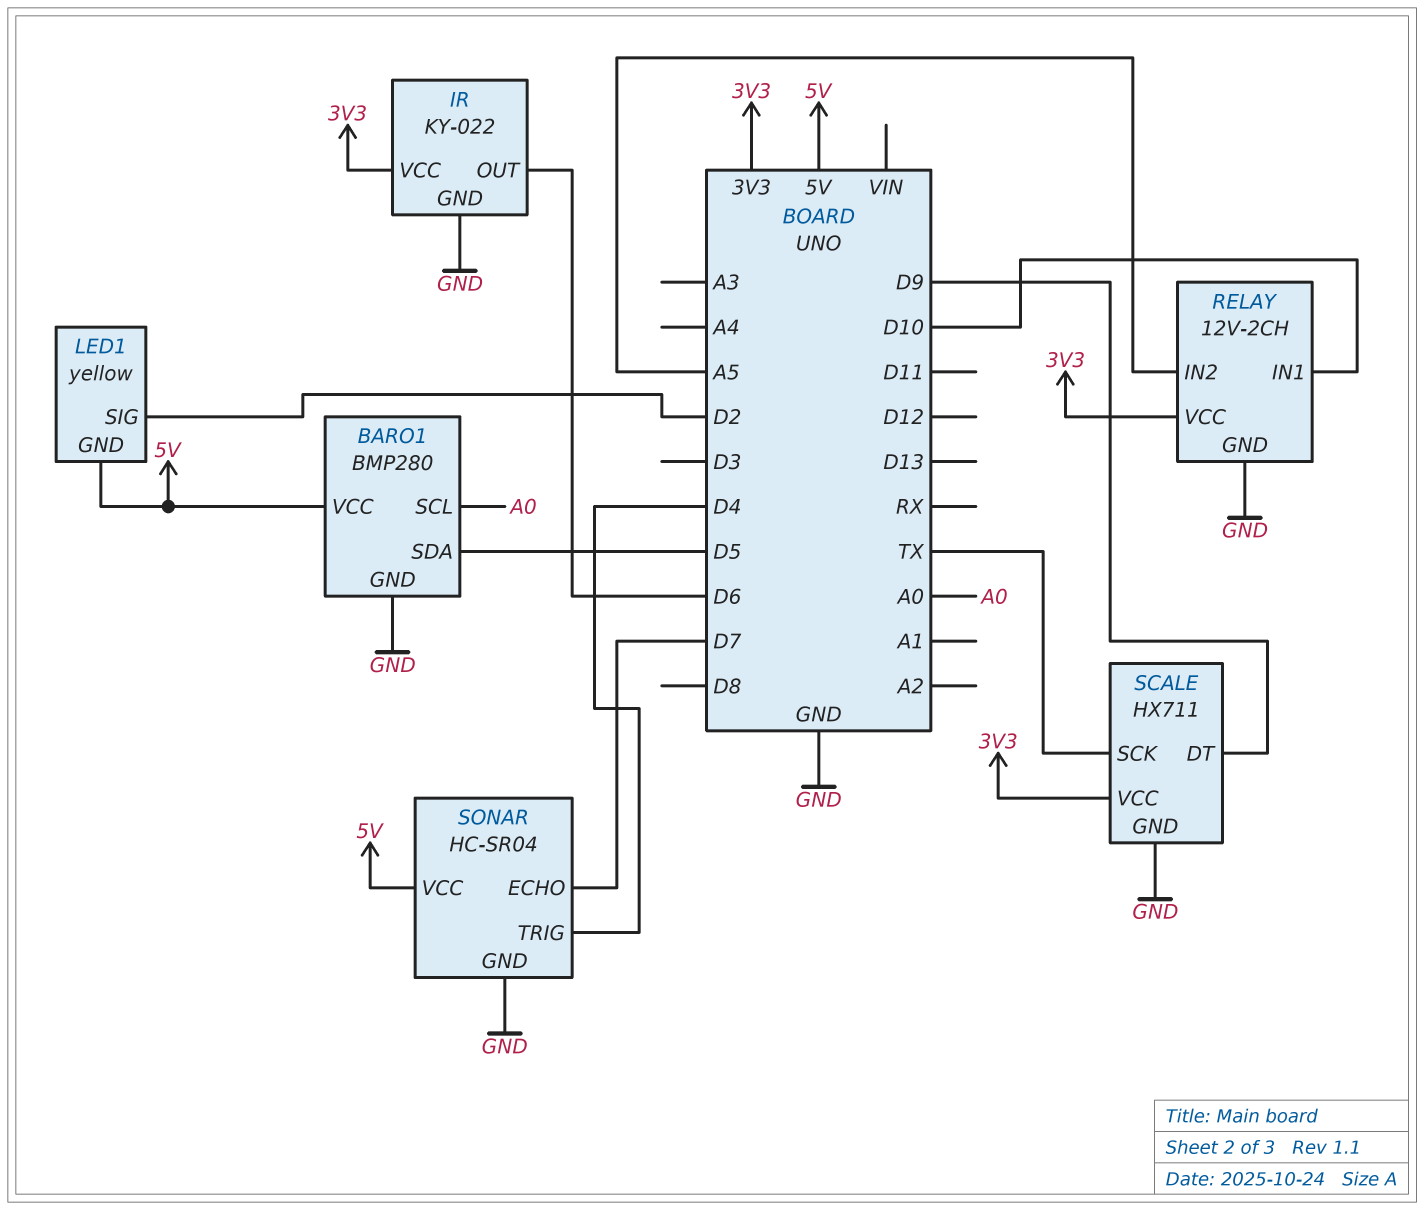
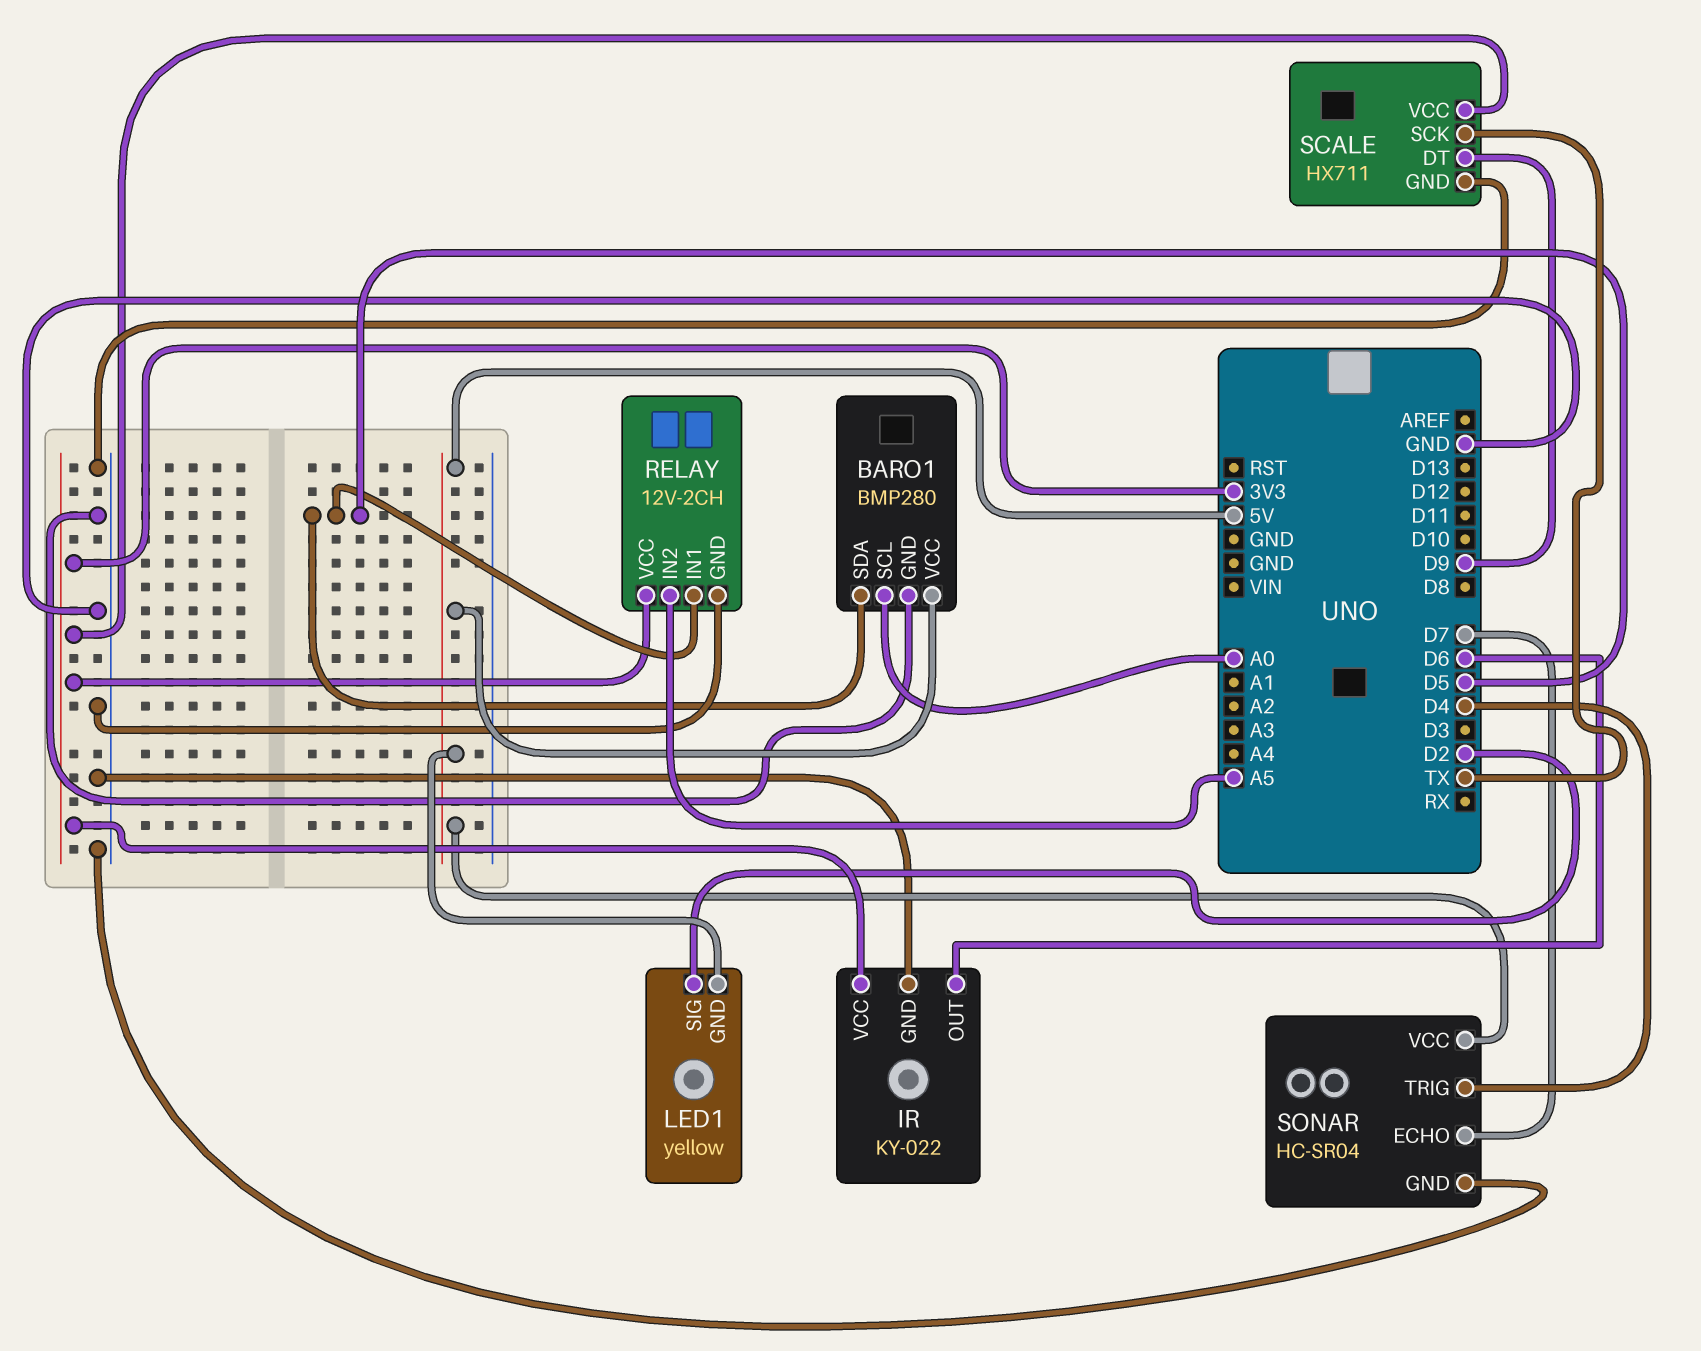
RELAY pin IN1: D10 -> D5

